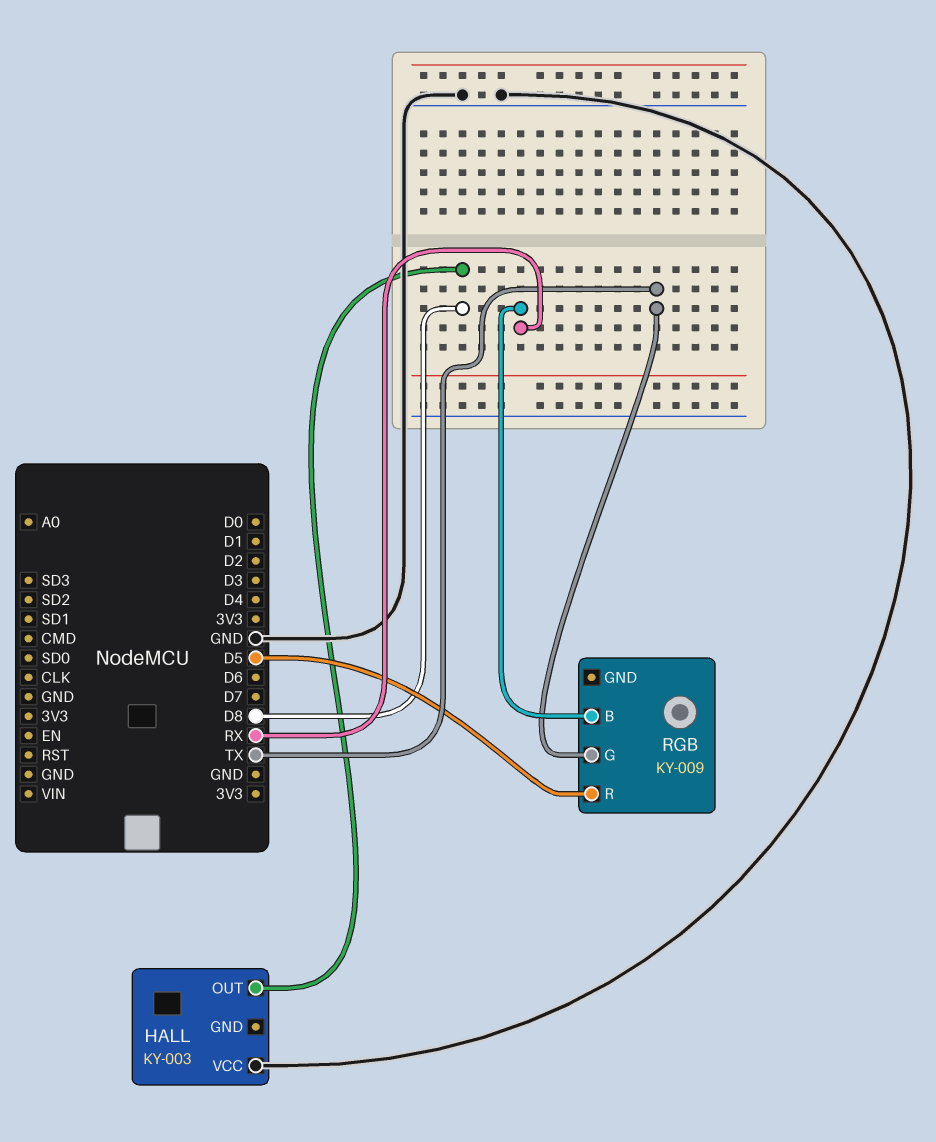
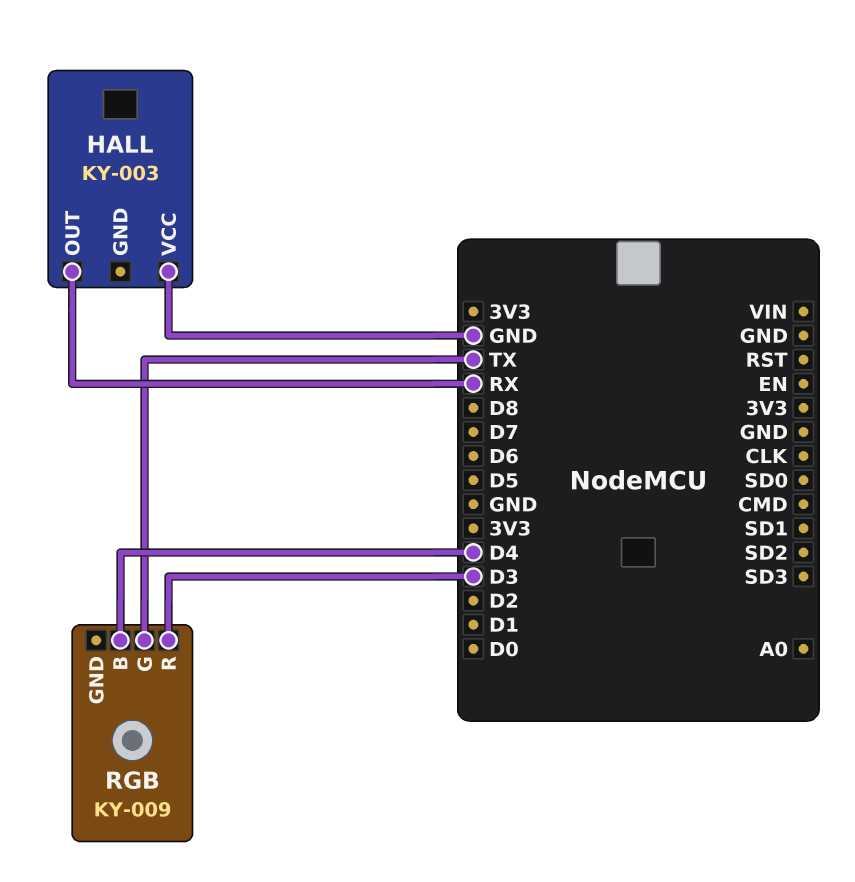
HALL pin OUT: D8 -> RX
RGB pin B: RX -> D4
RGB pin R: D5 -> D3

